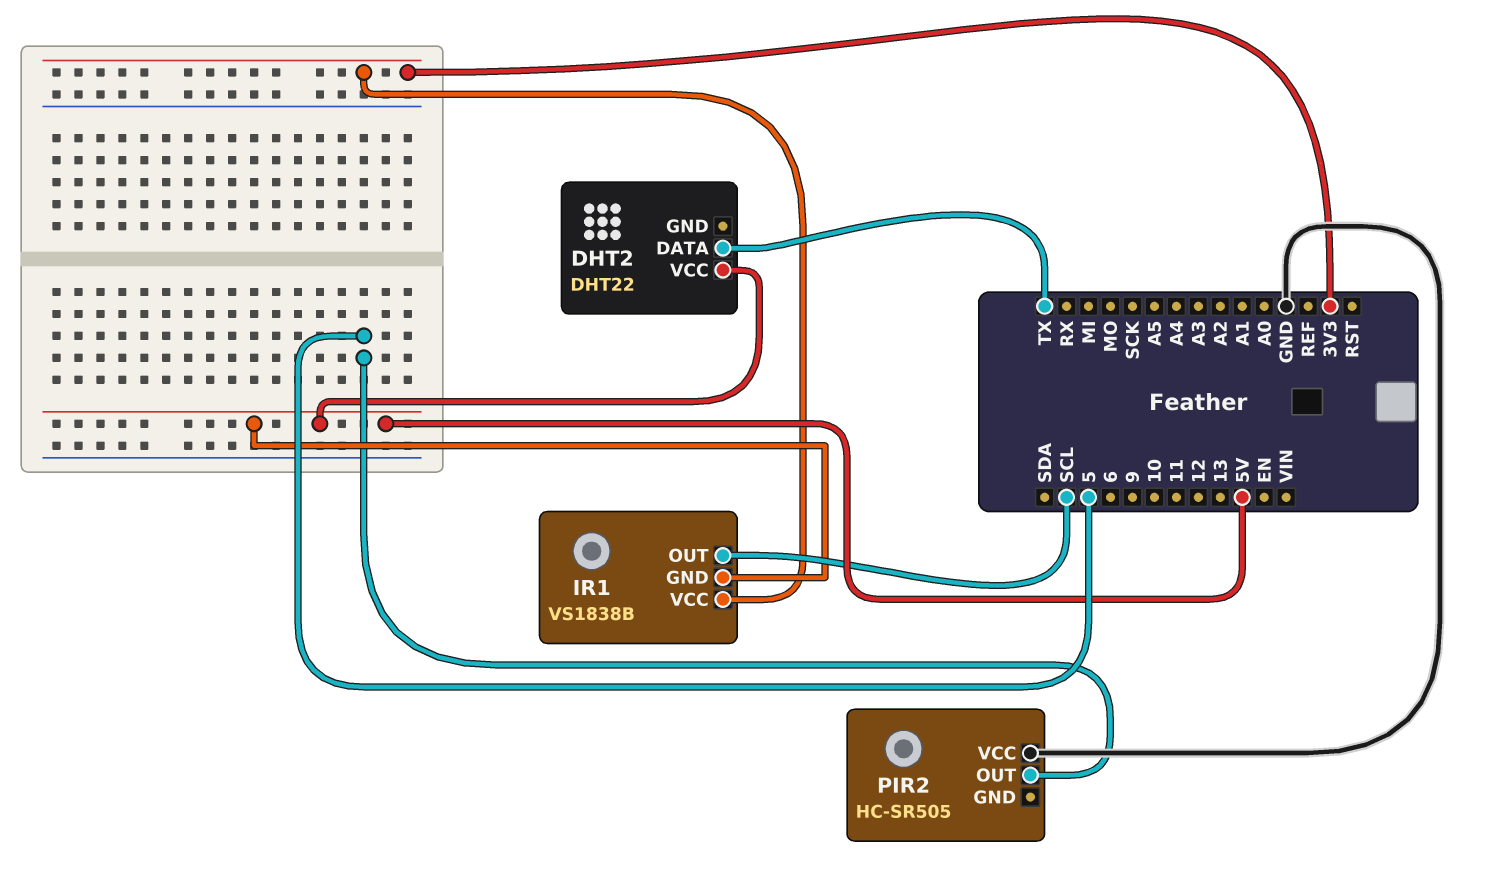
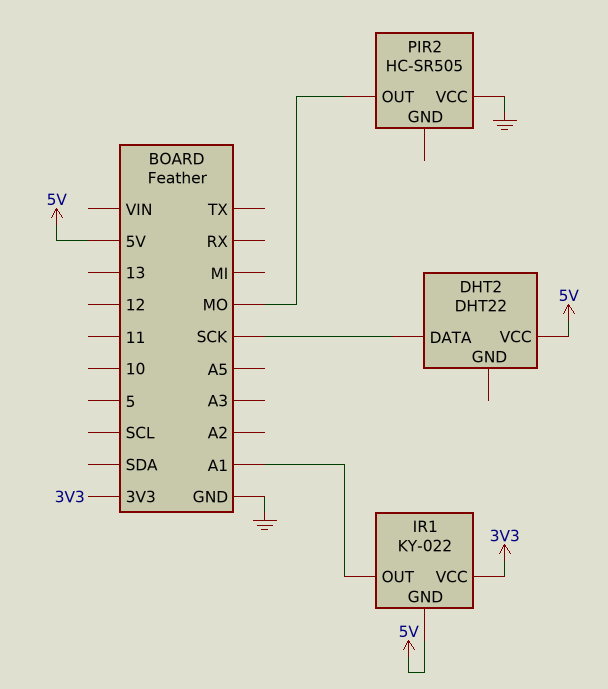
DHT2 pin DATA: TX -> SCK
IR1: VS1838B -> KY-022
IR1 pin OUT: SCL -> A1
PIR2 pin OUT: 5 -> MO

